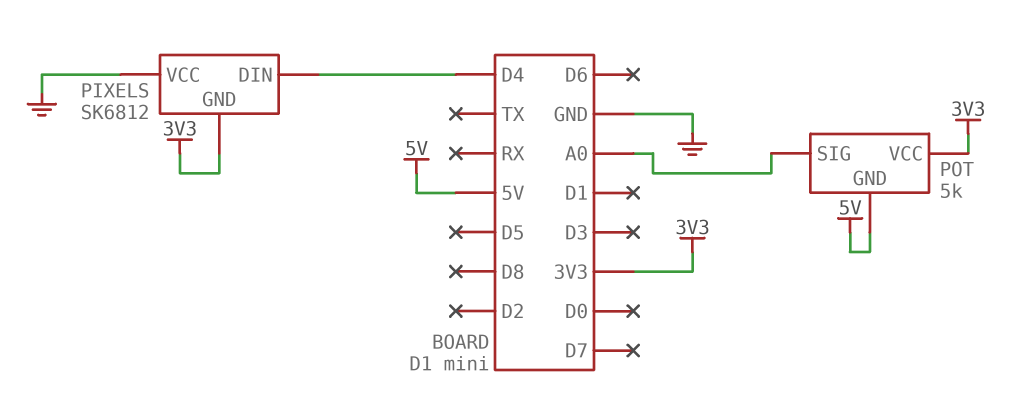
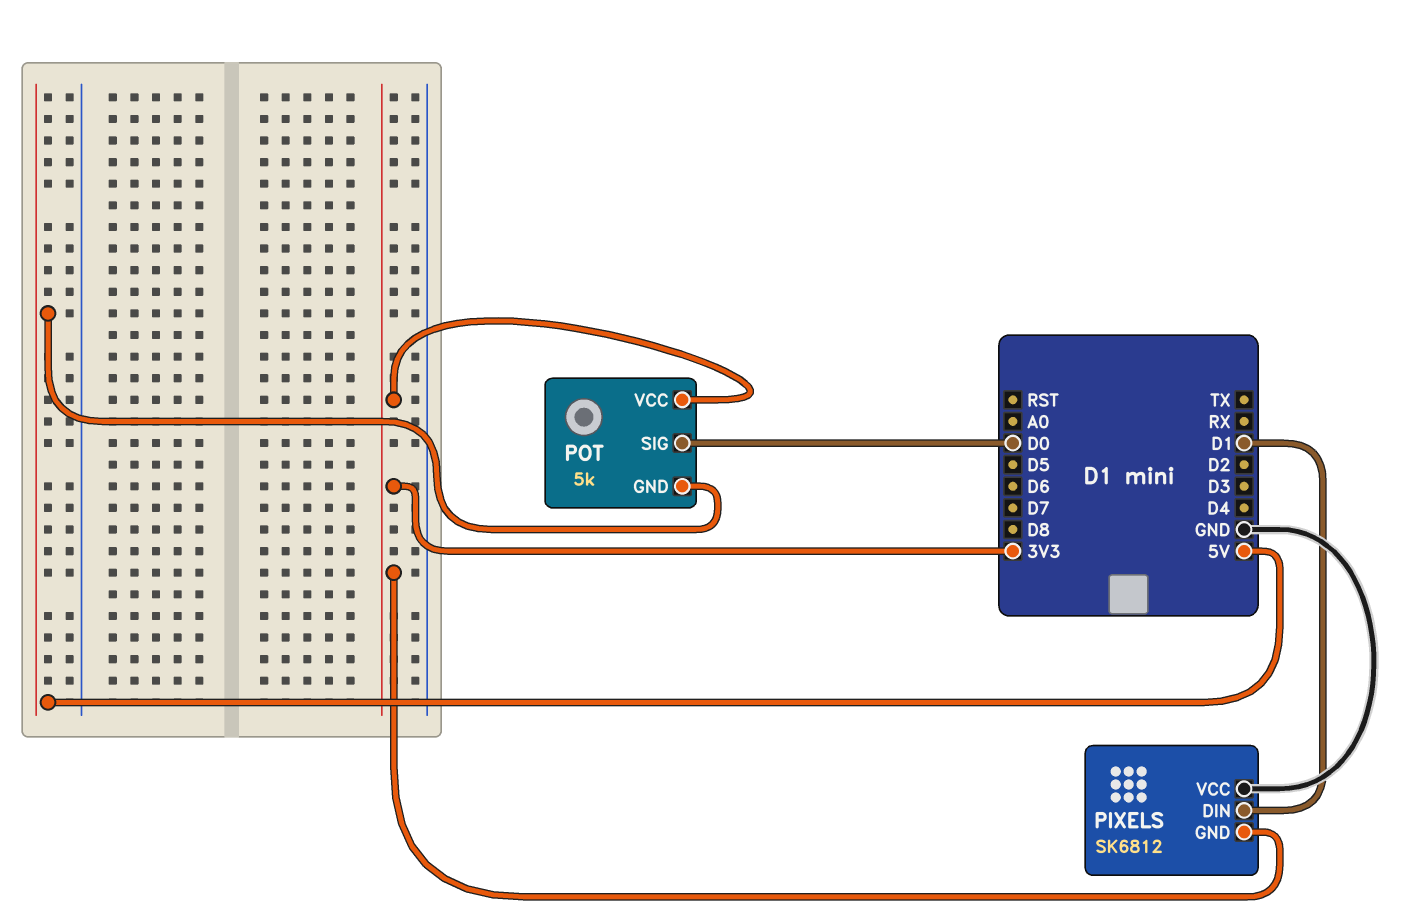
PIXELS pin DIN: D4 -> D1
POT pin SIG: A0 -> D0

